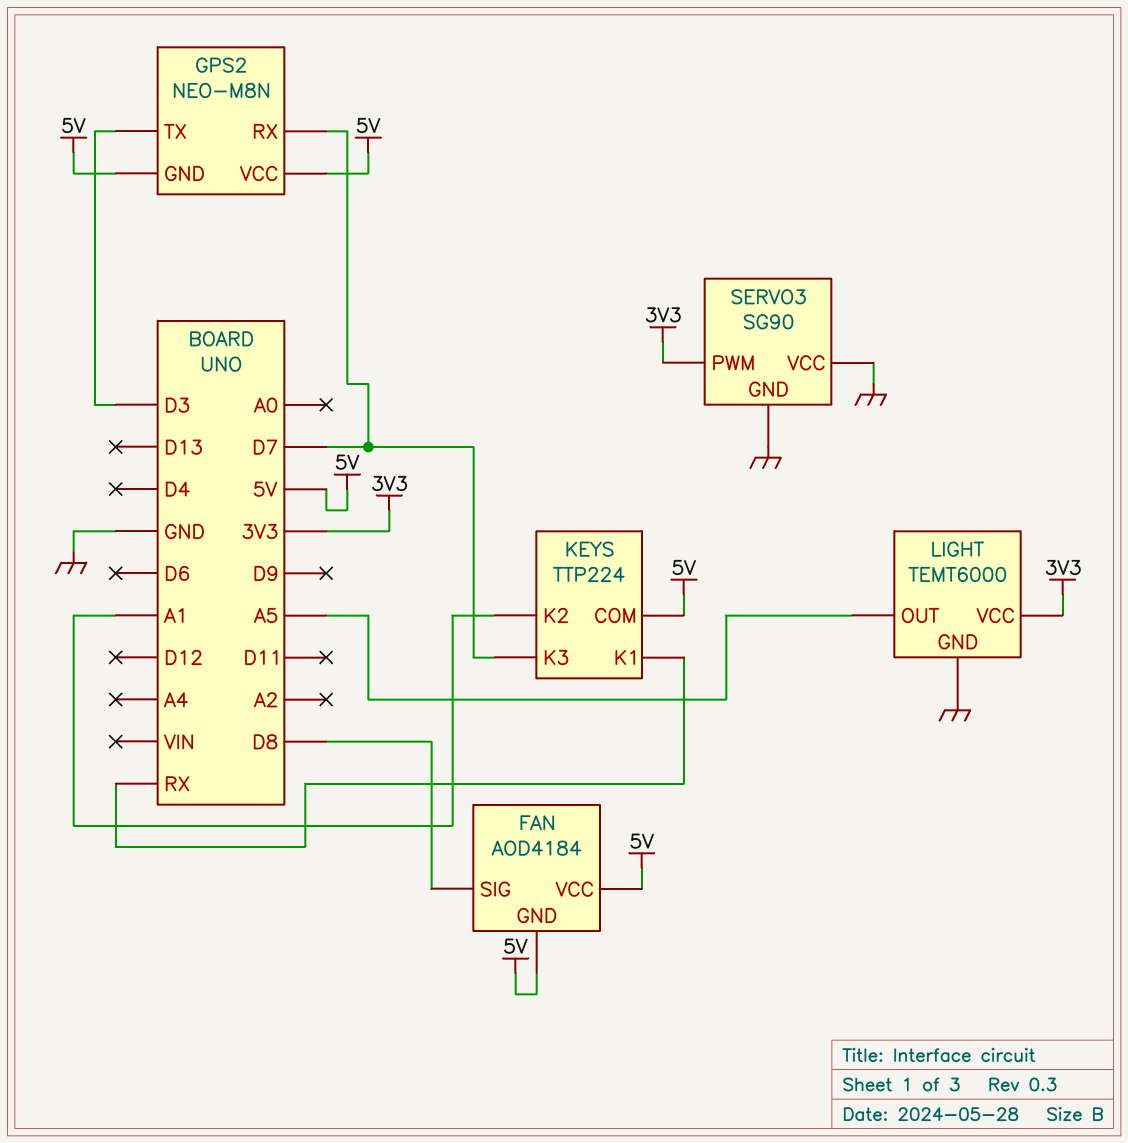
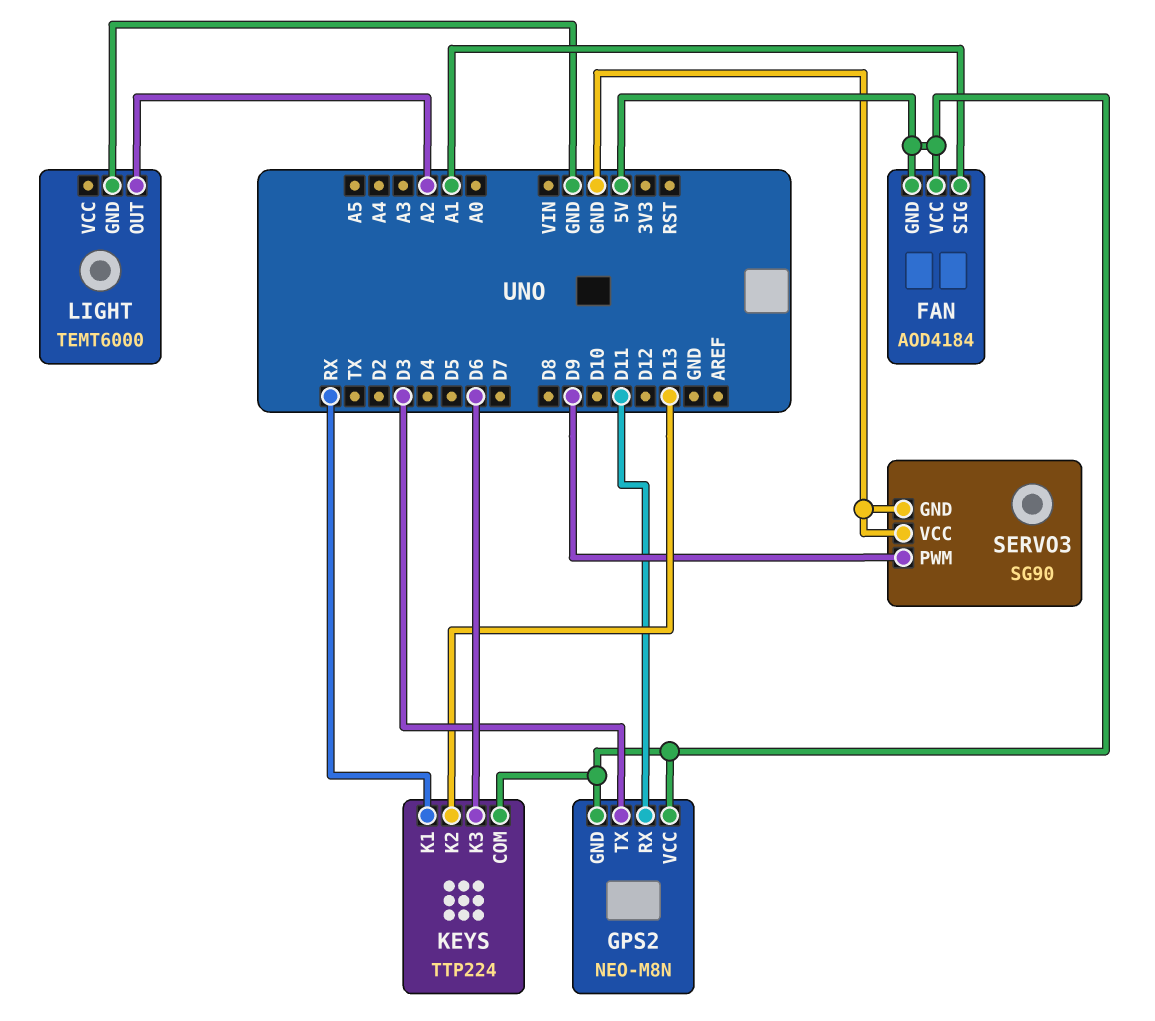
FAN pin SIG: D8 -> A1
GPS2 pin RX: D7 -> D11
KEYS pin K2: A1 -> D13
KEYS pin K3: D7 -> D6
LIGHT pin OUT: A5 -> A2
LIGHT pin VCC: 3V3 -> none
SERVO3 pin PWM: 3V3 -> D9

